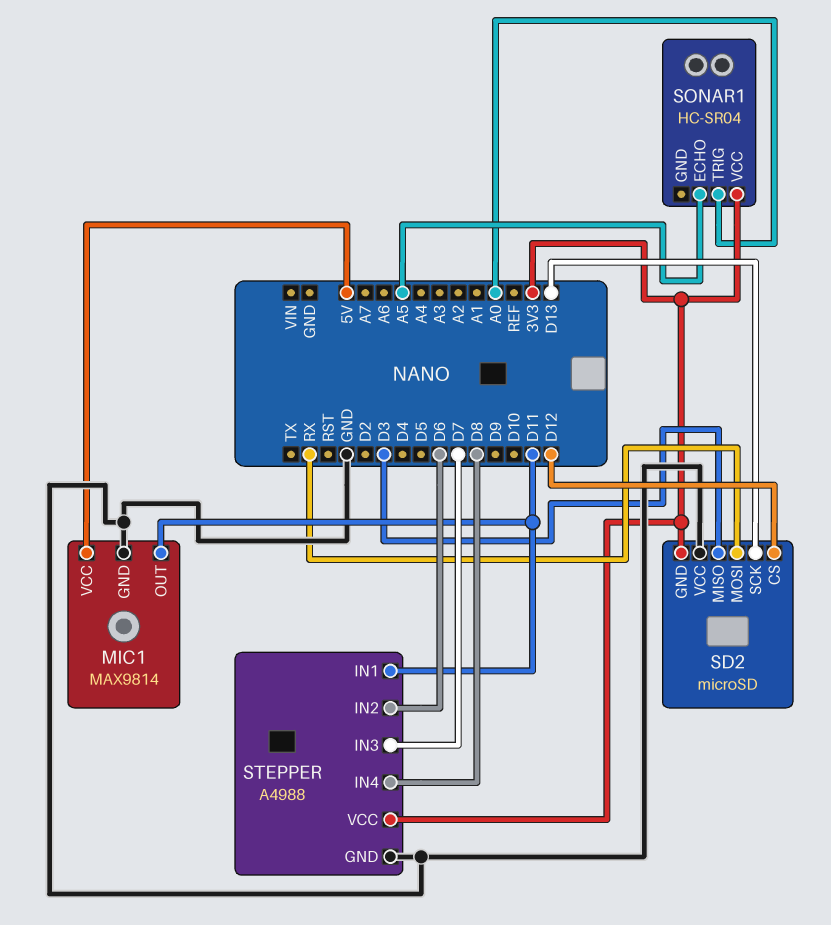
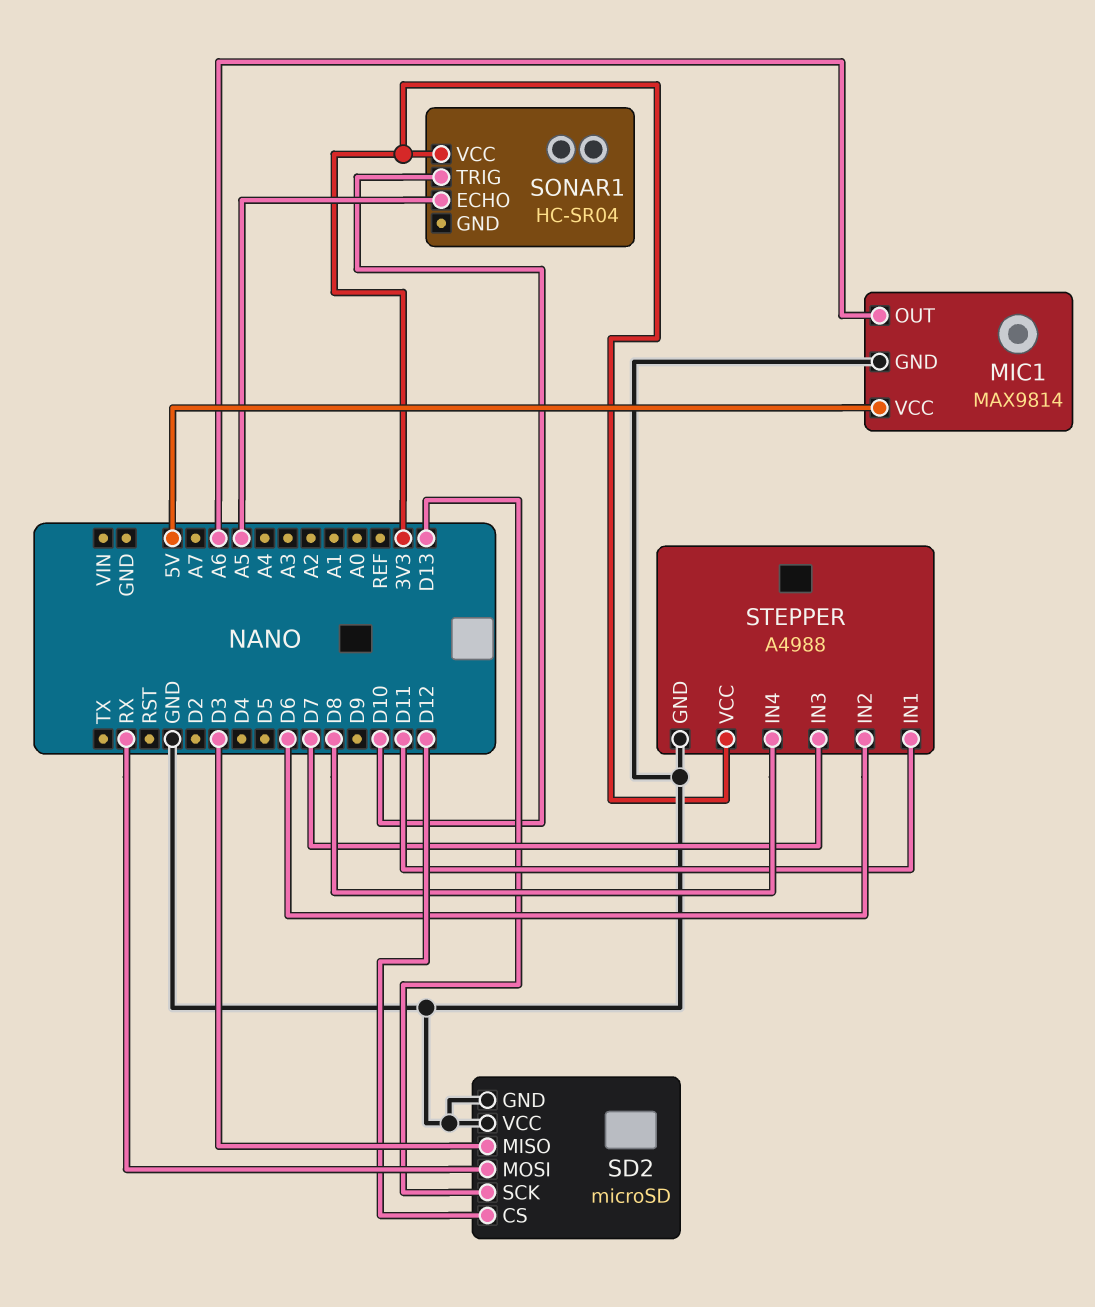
MIC1 pin OUT: D11 -> A6
SD2 pin GND: 3V3 -> GND
SONAR1 pin TRIG: A0 -> D10

